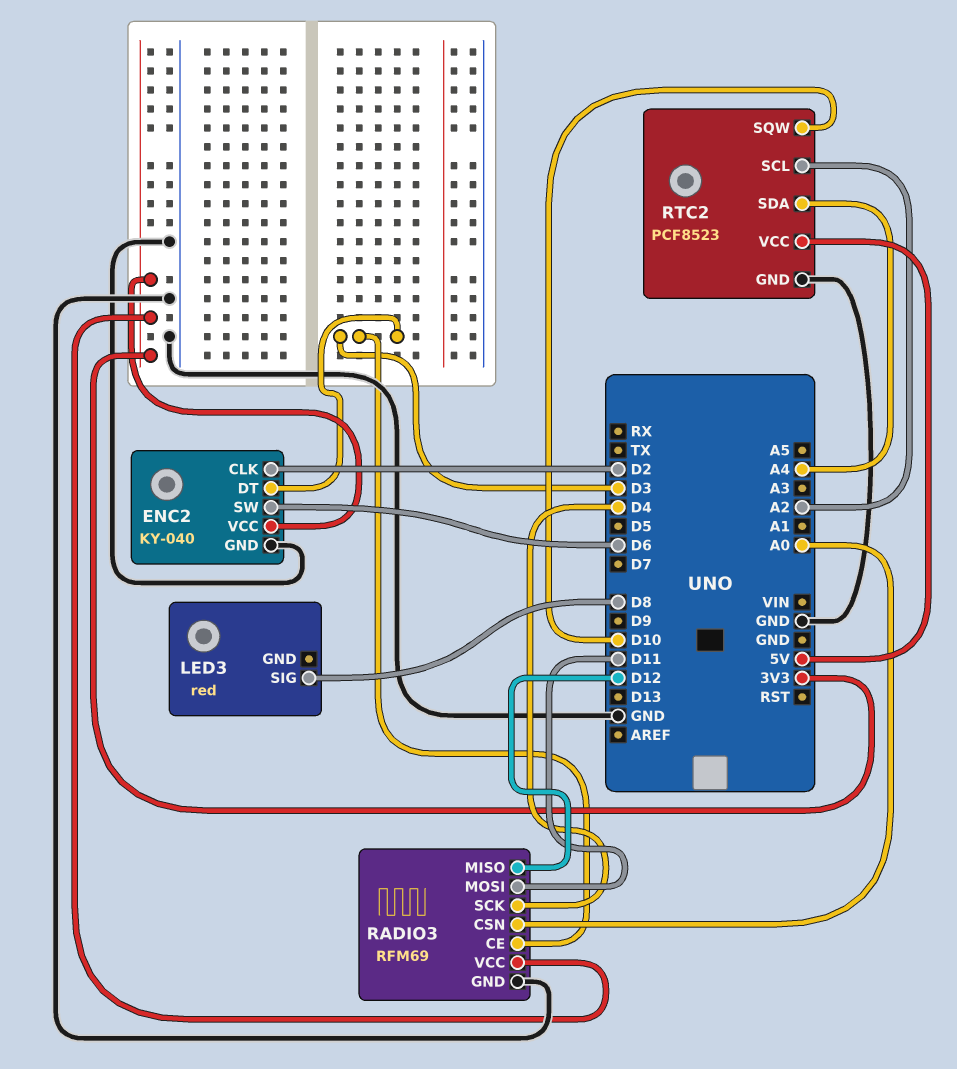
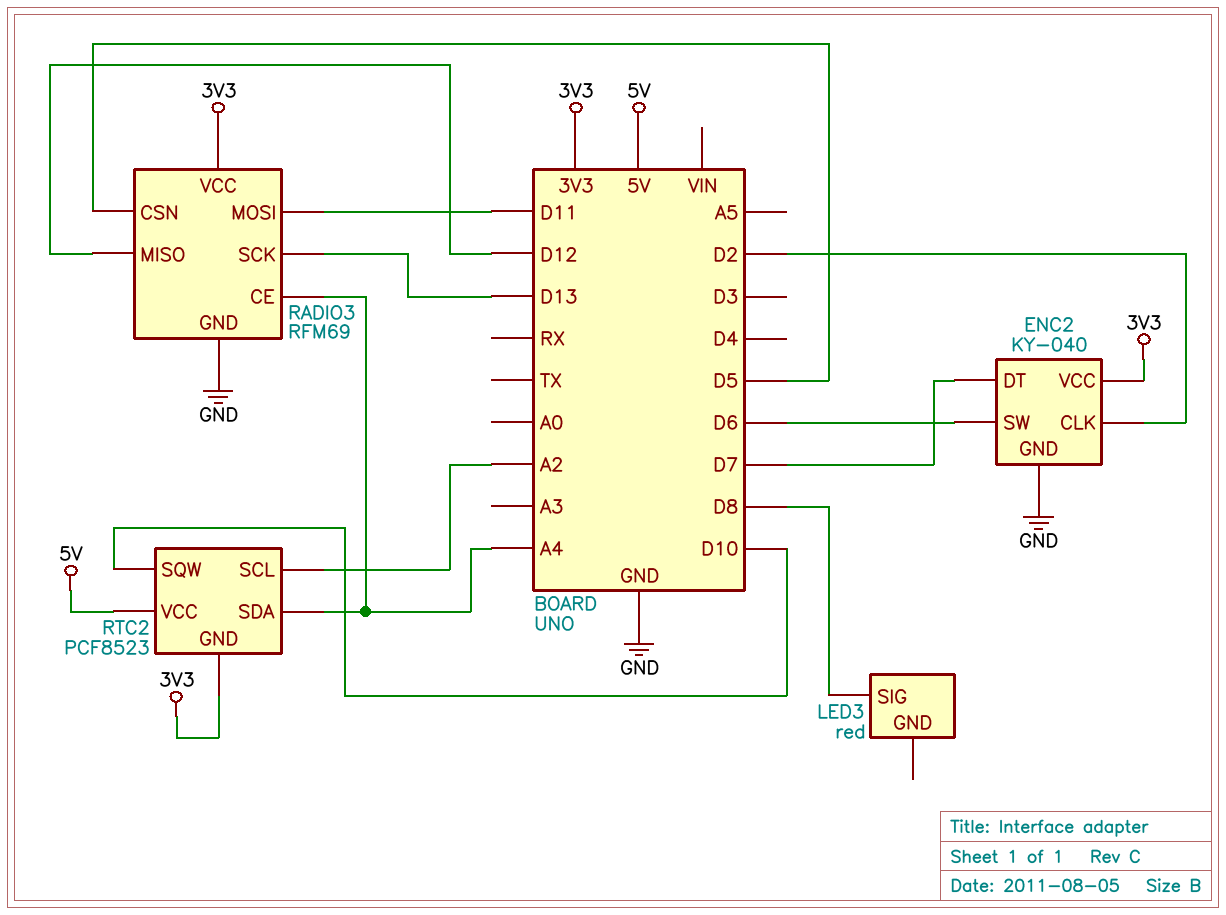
ENC2 pin DT: D3 -> D7
RADIO3 pin CE: D3 -> A4
RADIO3 pin CSN: A0 -> D5
RADIO3 pin SCK: D4 -> D13
RTC2 pin GND: GND -> 3V3

